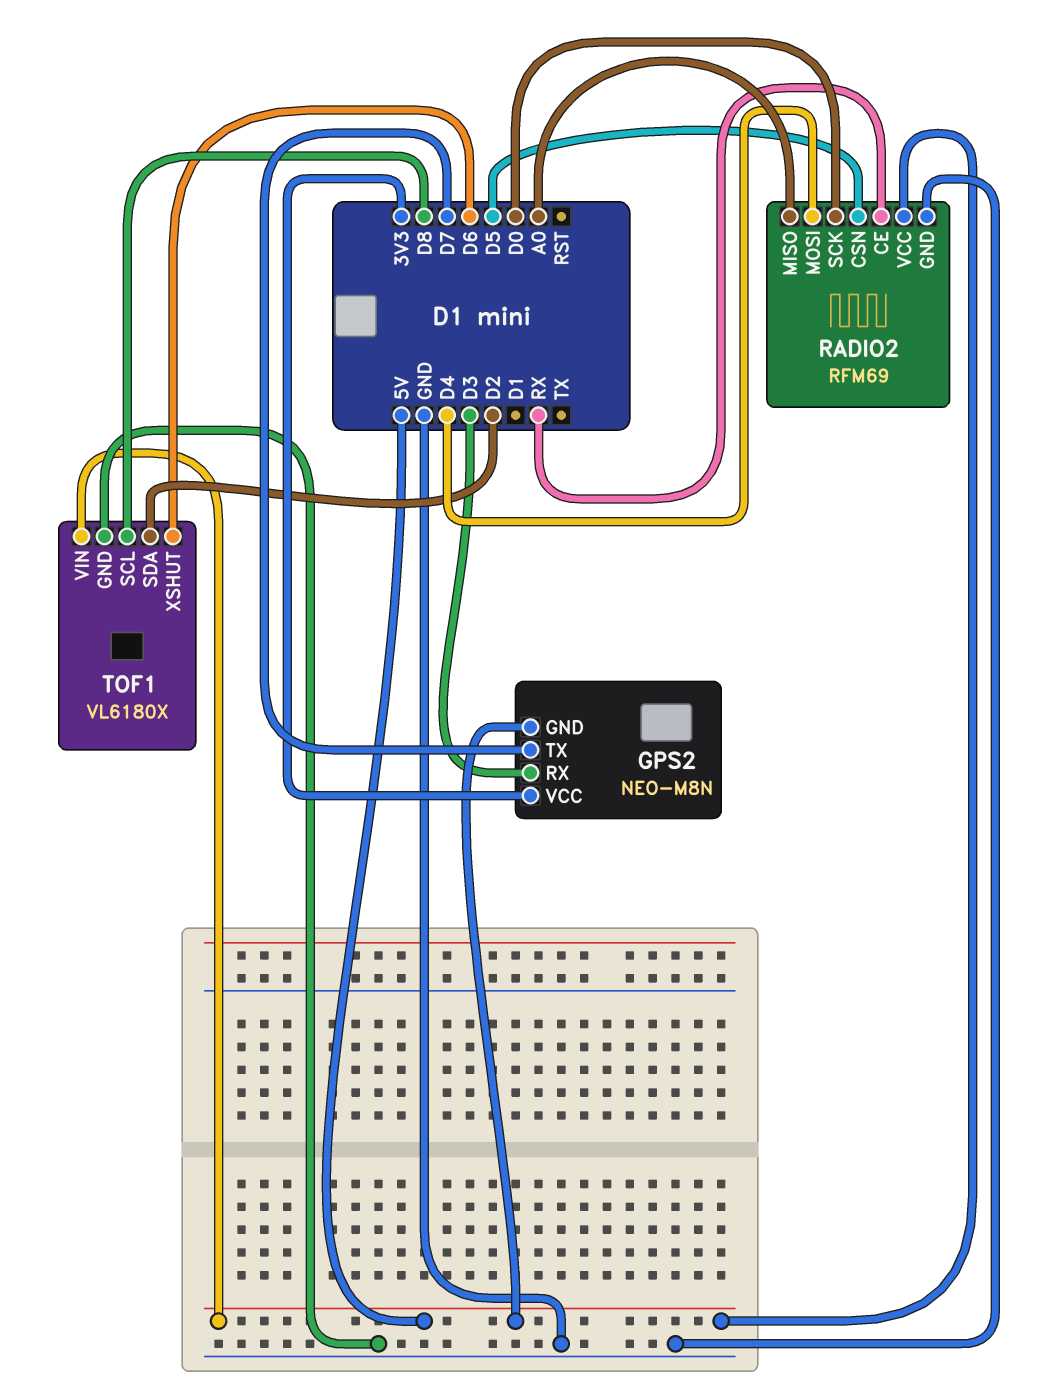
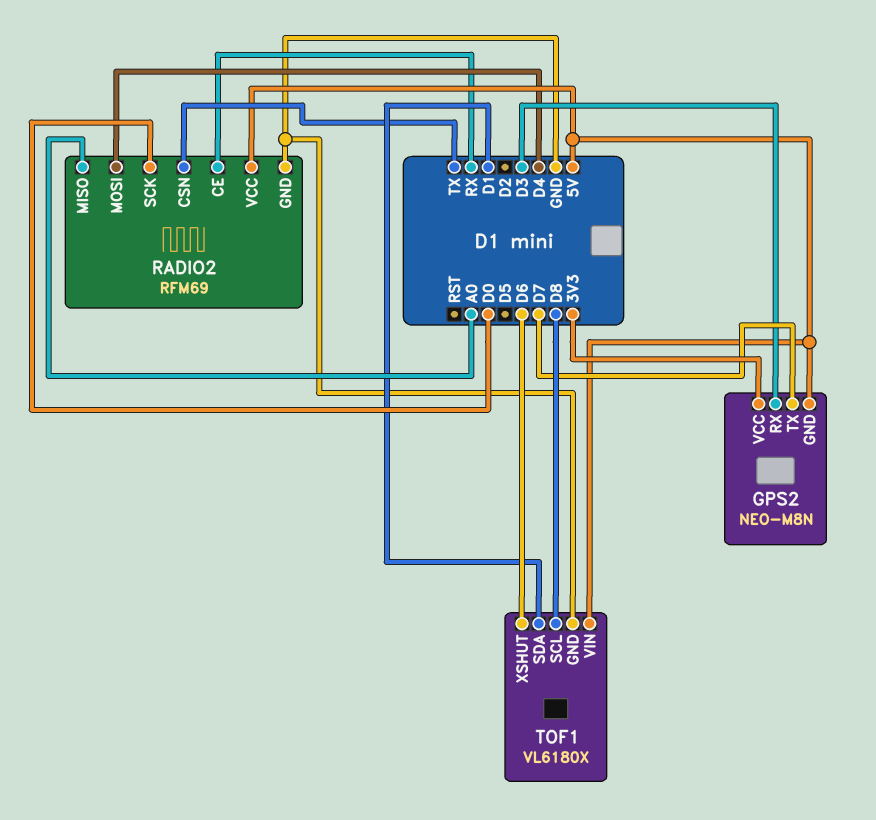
RADIO2 pin CSN: D5 -> TX
TOF1 pin SDA: D2 -> D1

